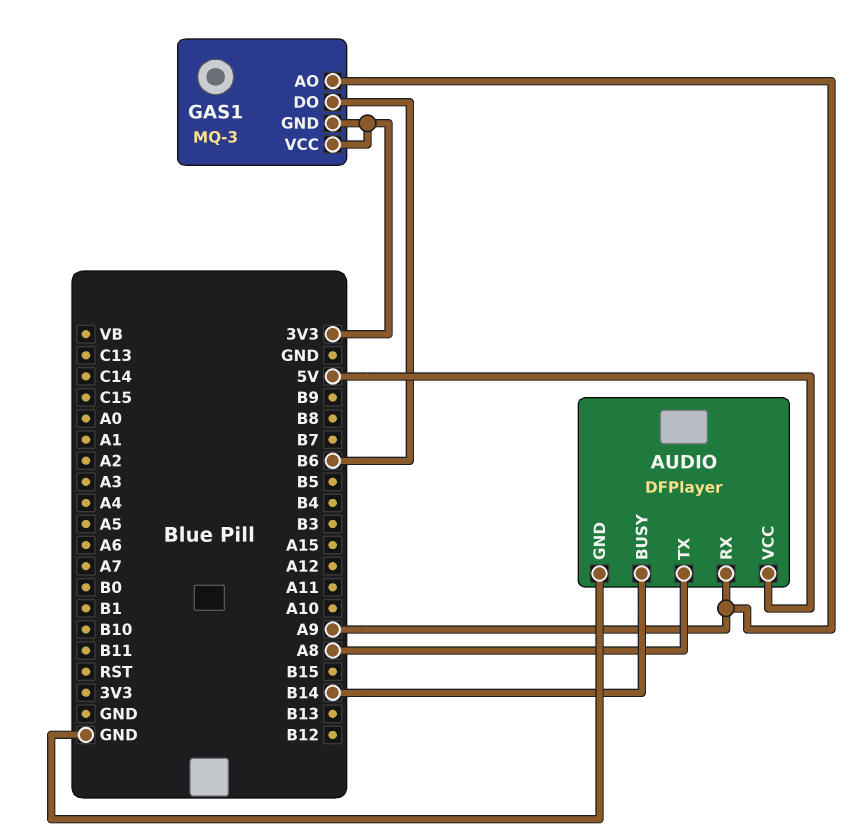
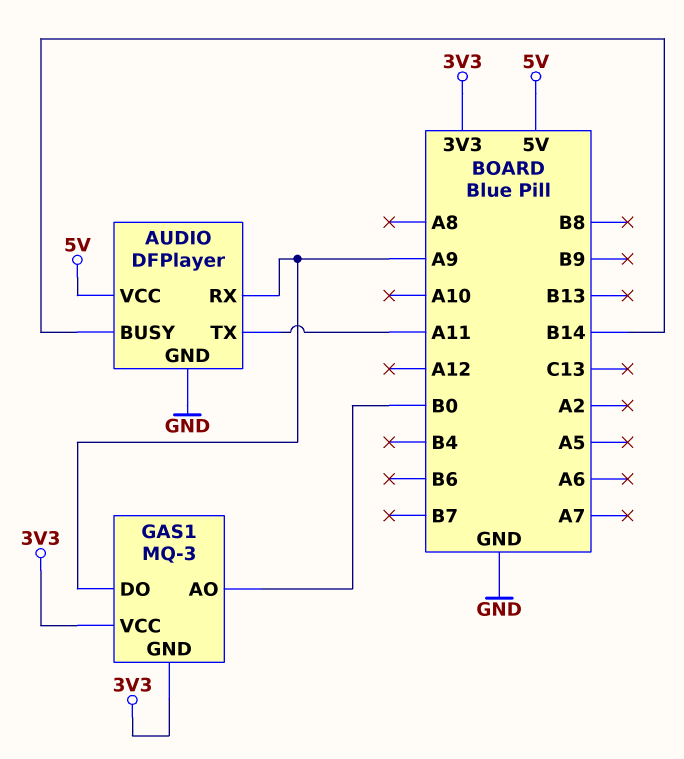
AUDIO pin TX: A8 -> A11
GAS1 pin AO: A9 -> B0
GAS1 pin DO: B6 -> A9

